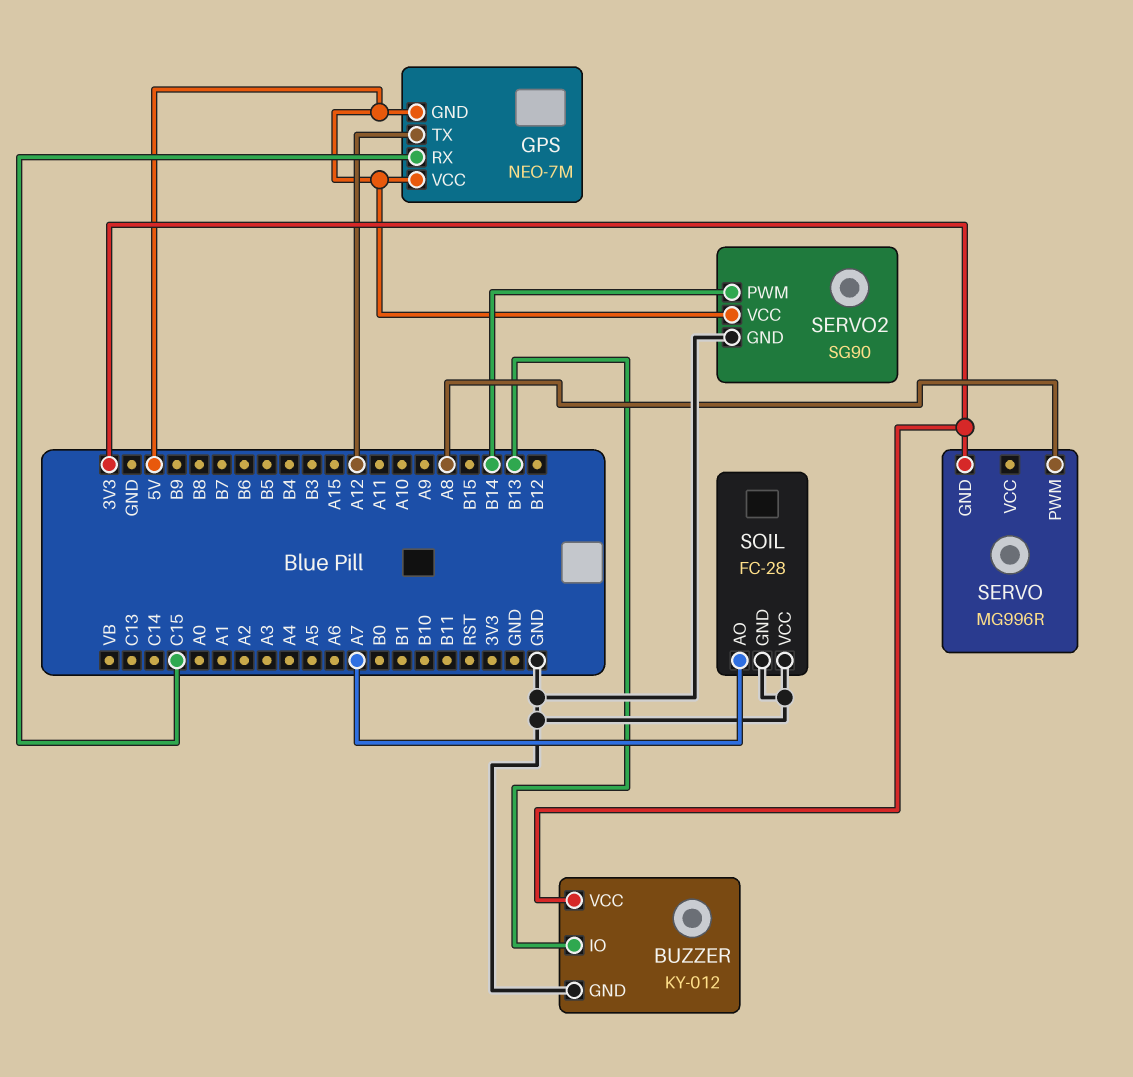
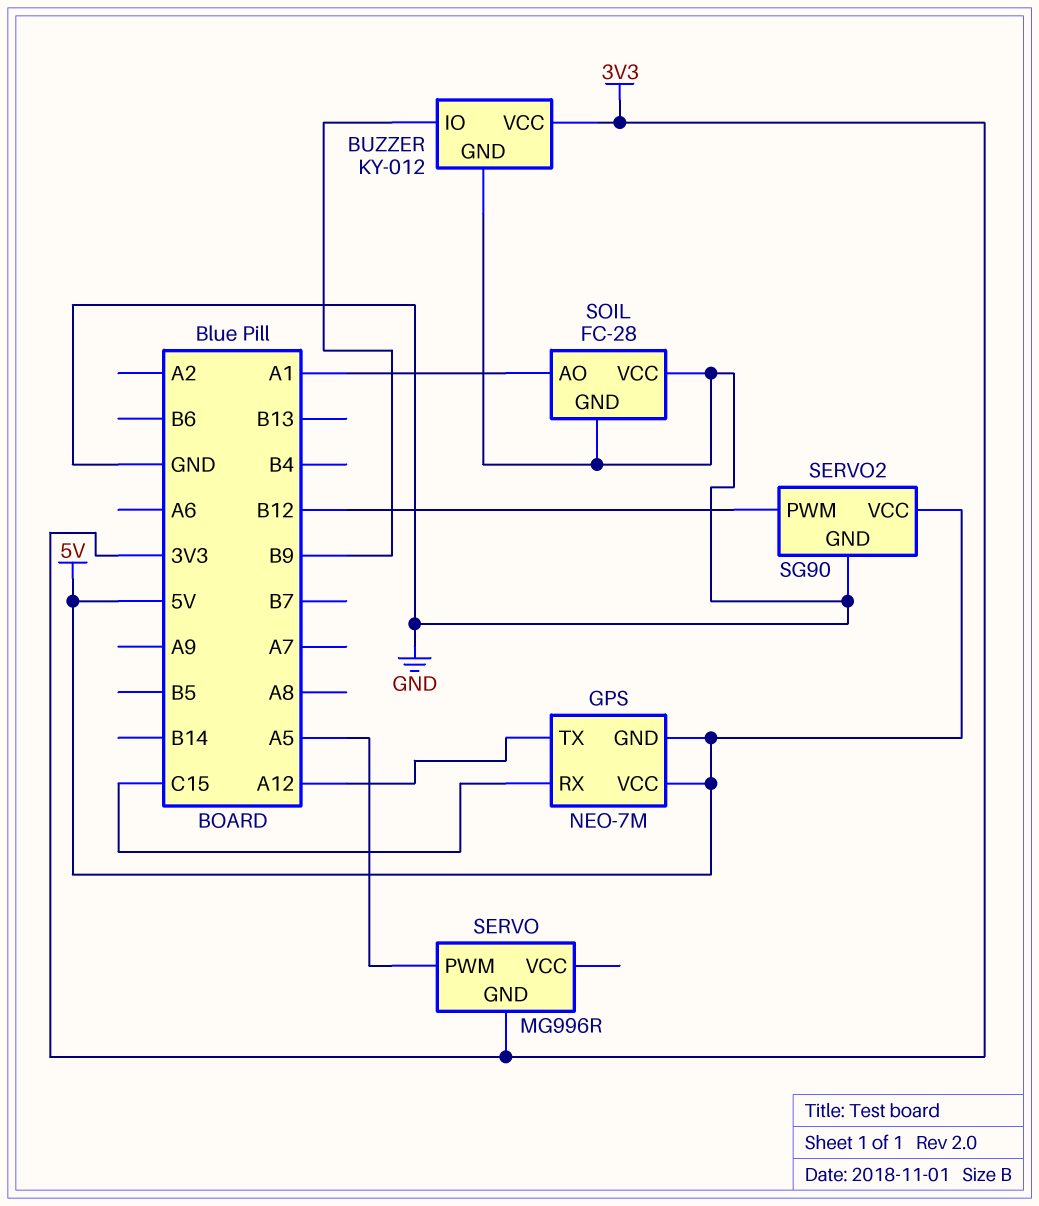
BUZZER pin IO: B13 -> B9
SERVO pin PWM: A8 -> A5
SERVO2 pin PWM: B14 -> B12
SOIL pin AO: A7 -> A1

